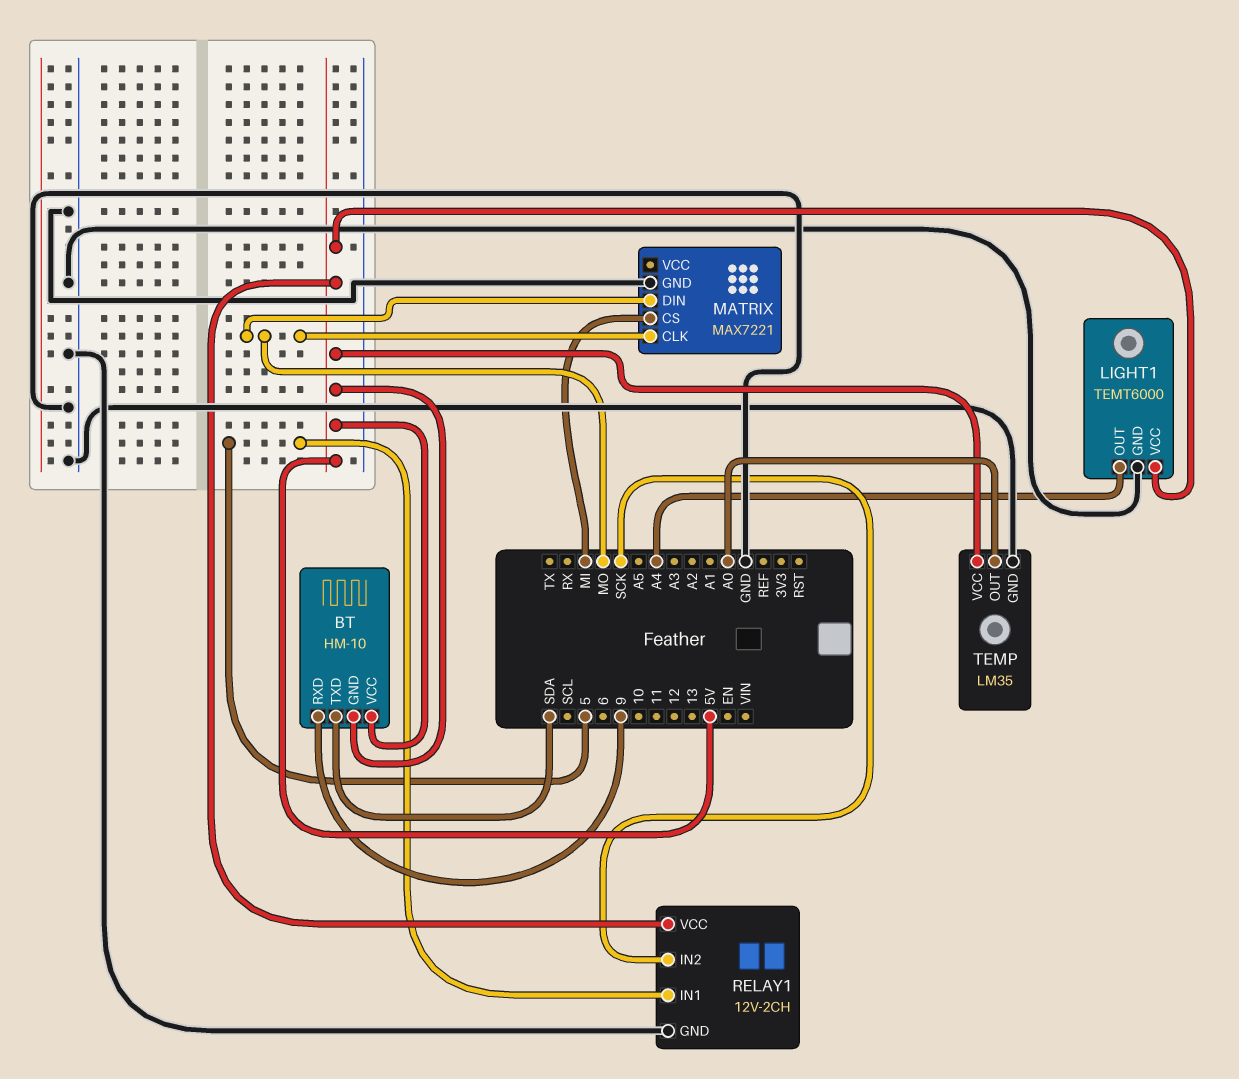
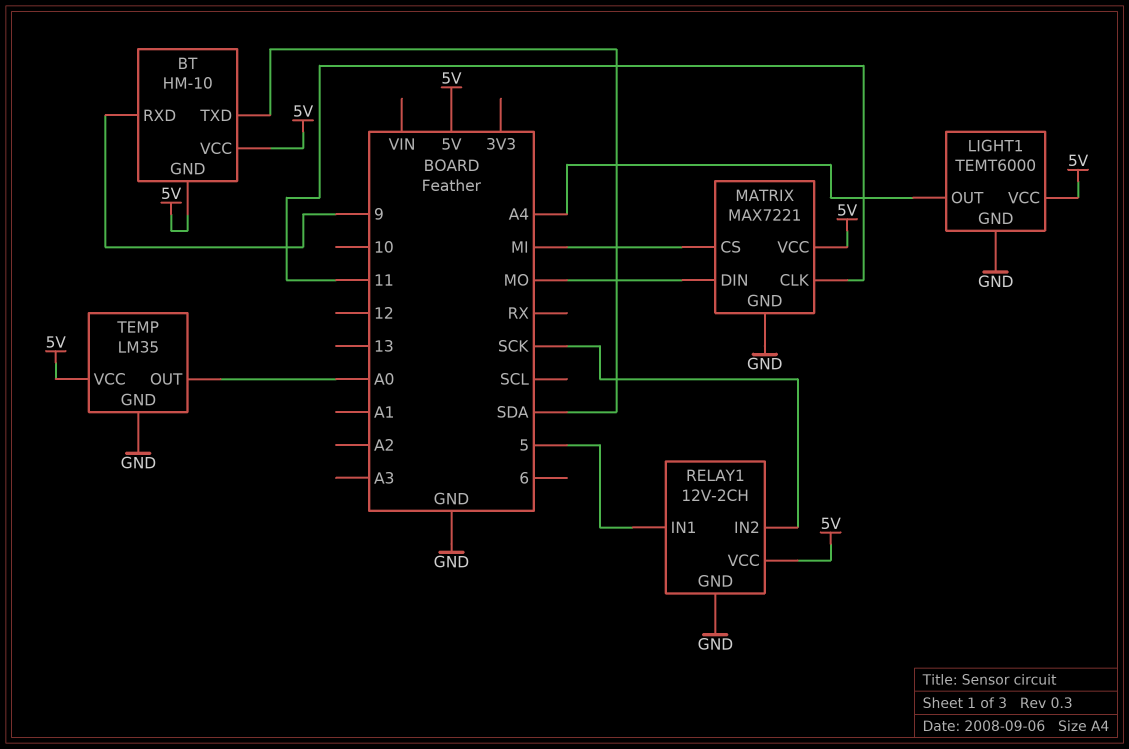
MATRIX pin CLK: MO -> 11
MATRIX pin VCC: none -> 5V

